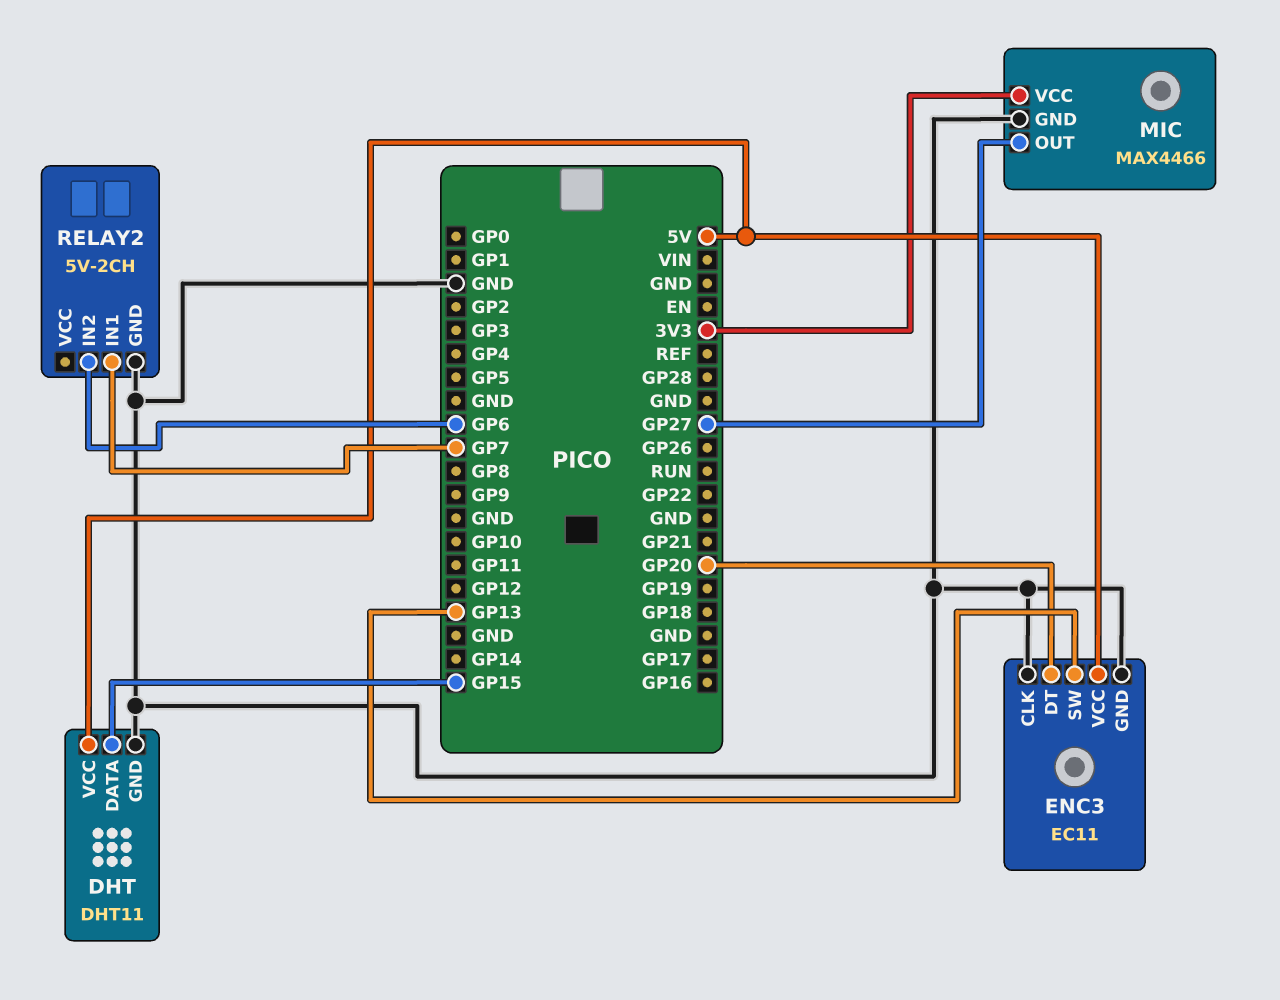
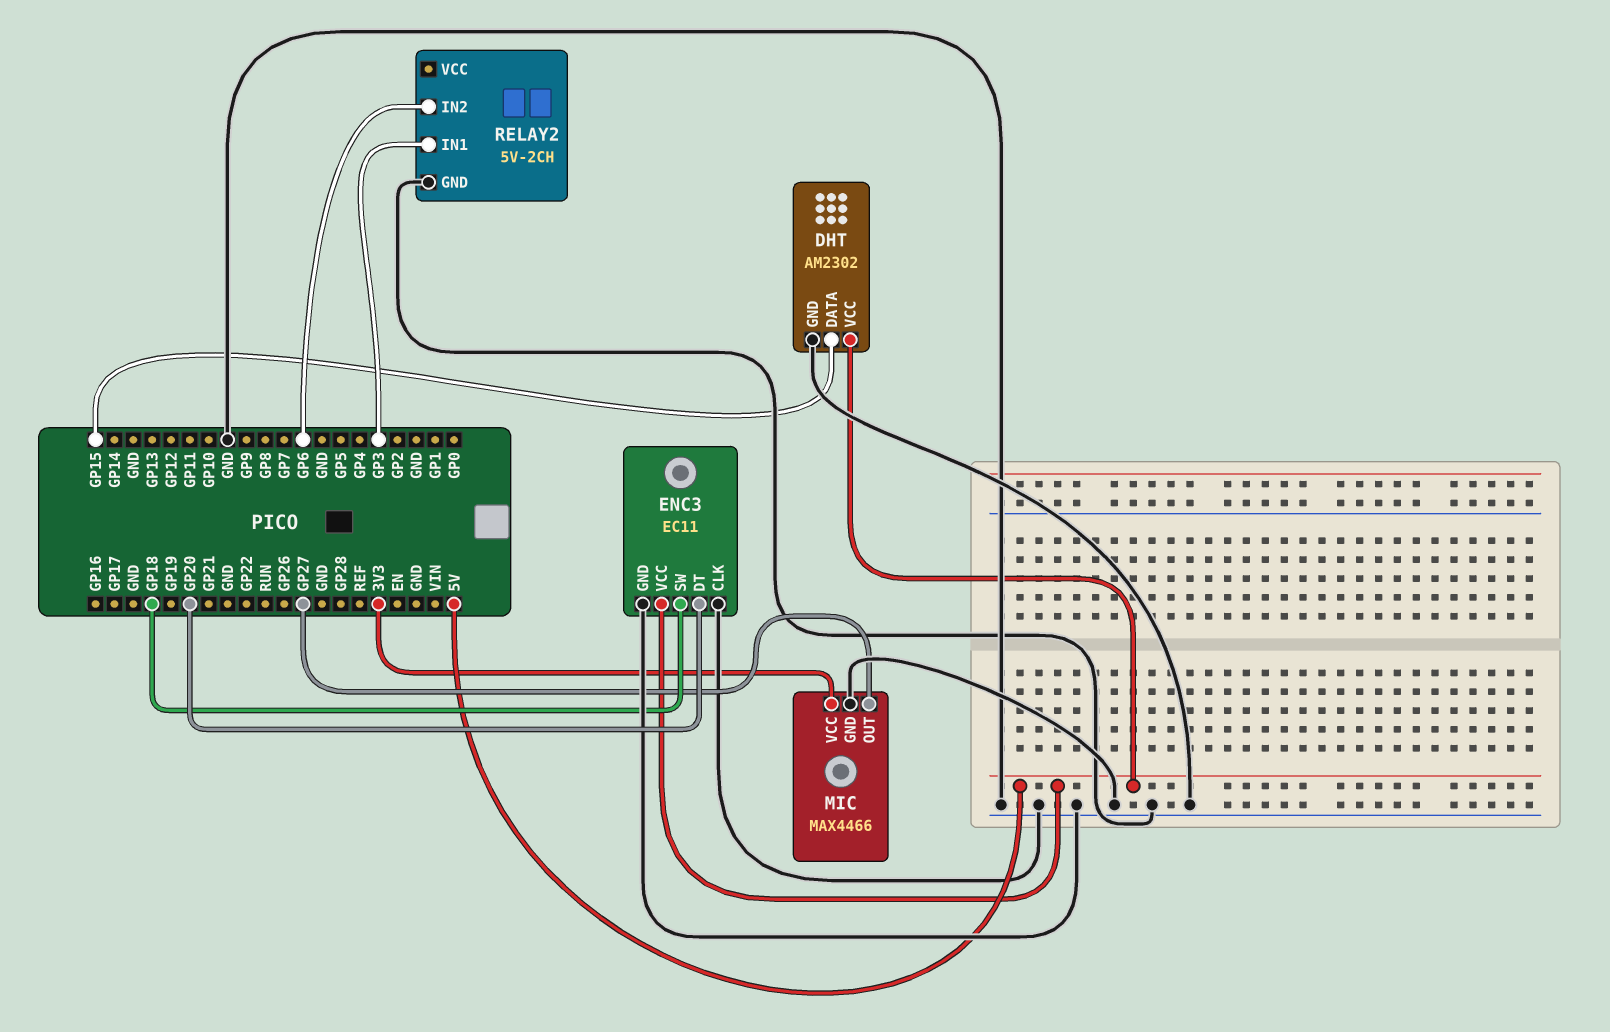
DHT: DHT11 -> AM2302
ENC3 pin SW: GP13 -> GP18
RELAY2 pin IN1: GP7 -> GP3

